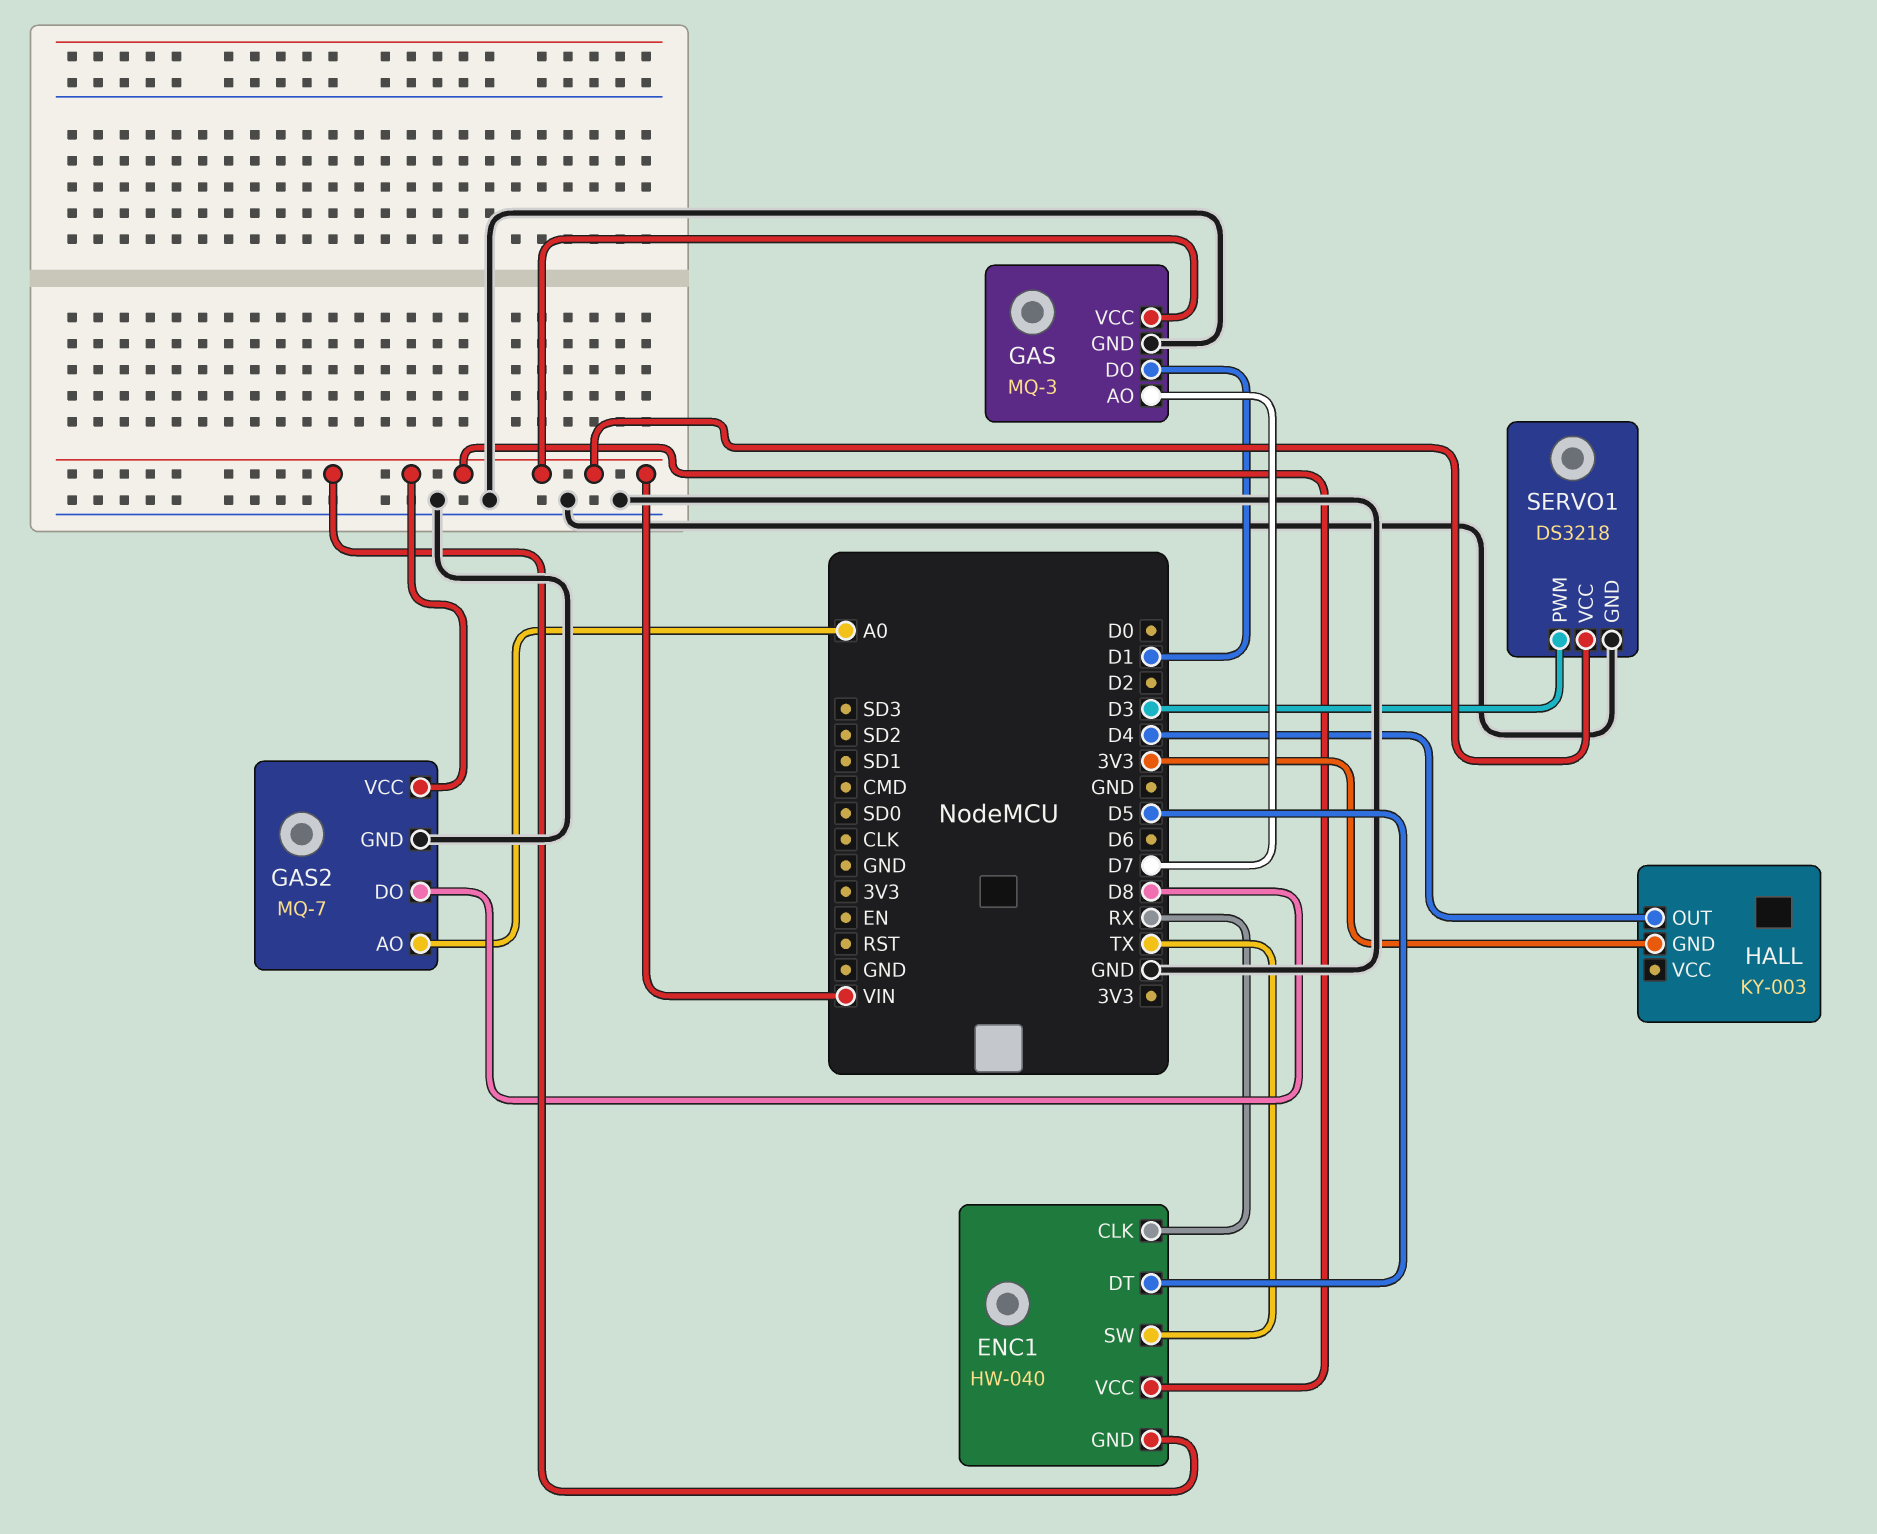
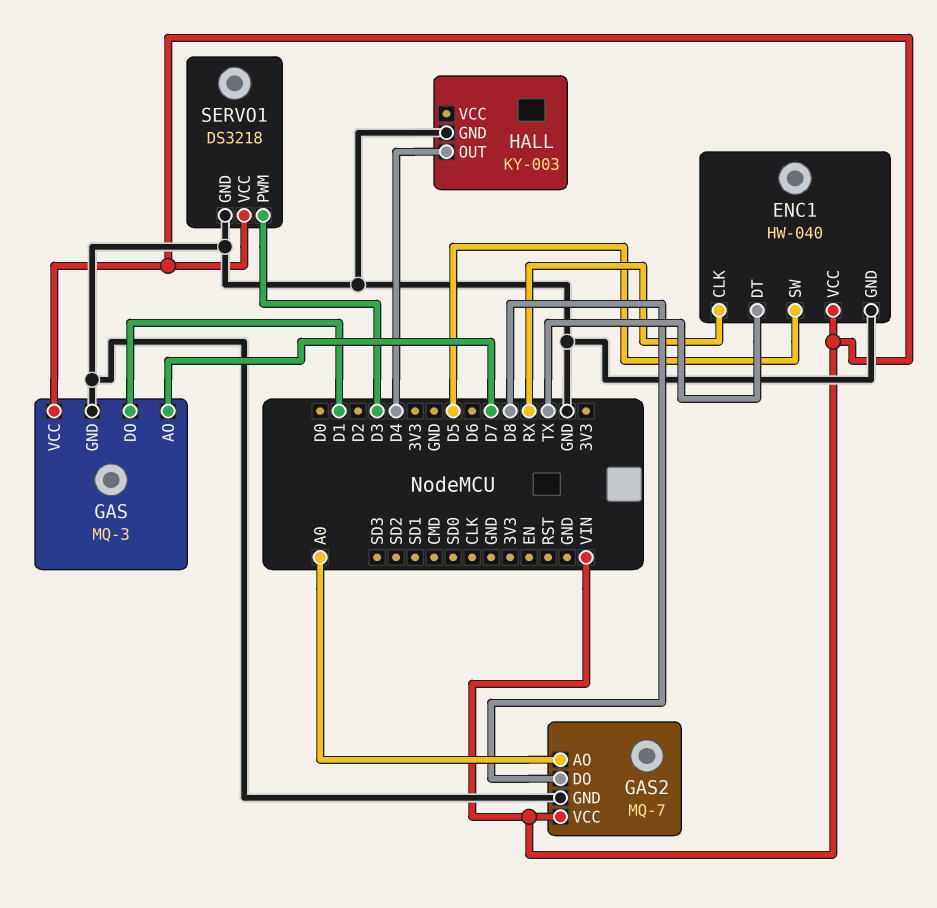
ENC1 pin DT: D5 -> TX
ENC1 pin GND: VIN -> GND
ENC1 pin SW: TX -> D5
HALL pin GND: 3V3 -> GND

